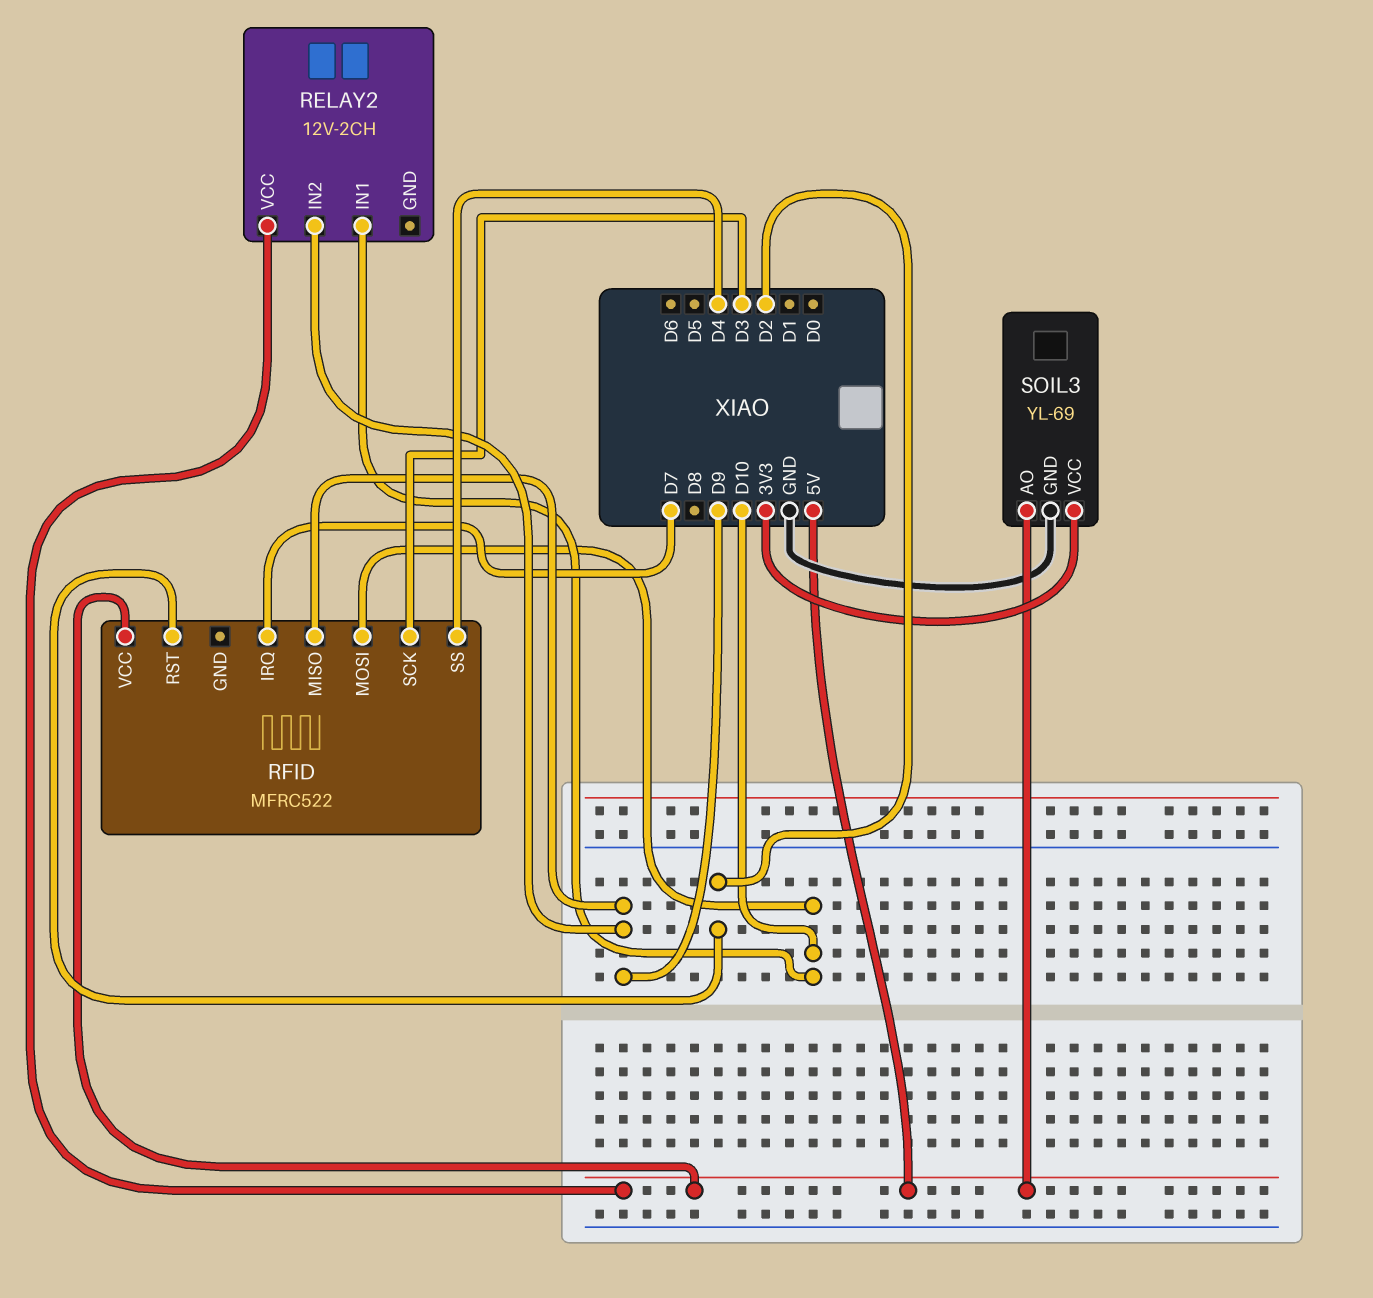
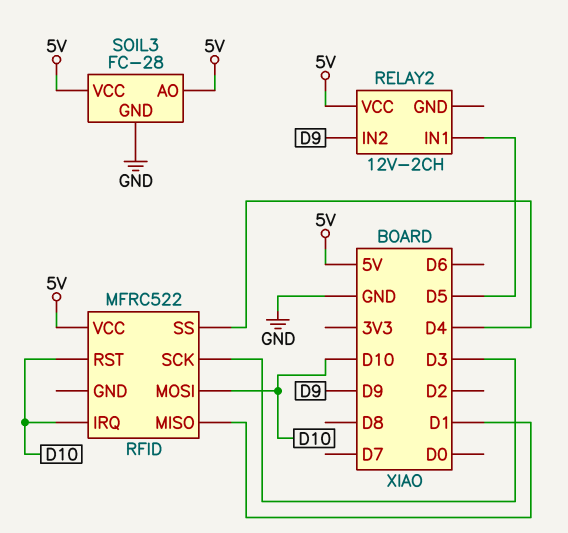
RELAY2 pin IN1: D10 -> D5
RFID pin IRQ: D7 -> D10
RFID pin MISO: D9 -> D1
RFID pin RST: D2 -> D10
SOIL3: YL-69 -> FC-28
SOIL3 pin VCC: 3V3 -> 5V

